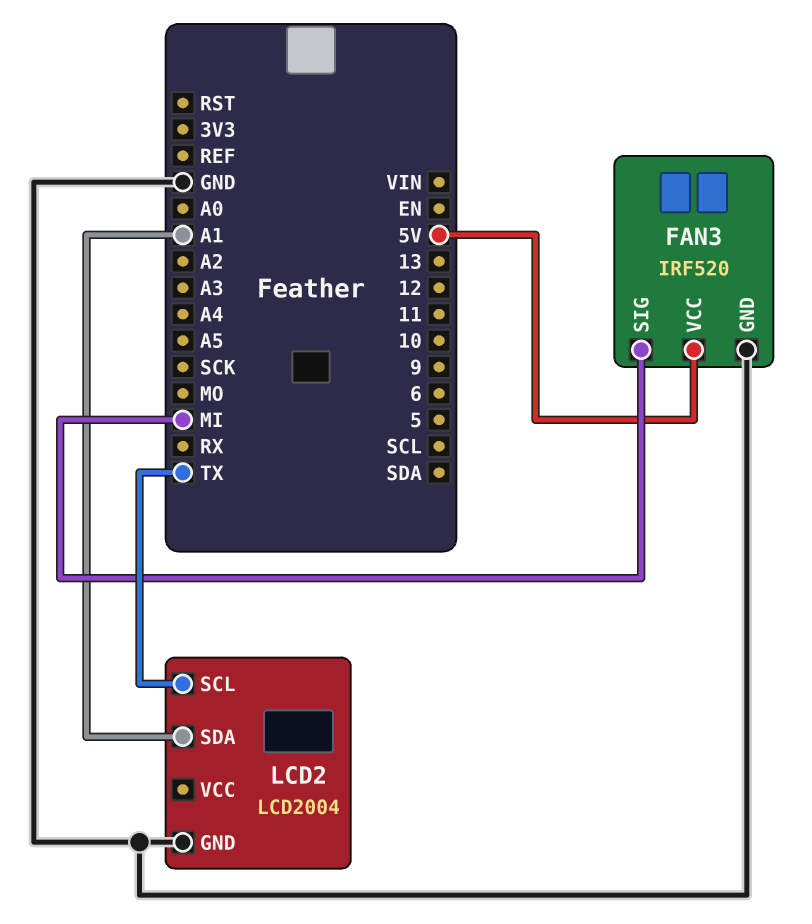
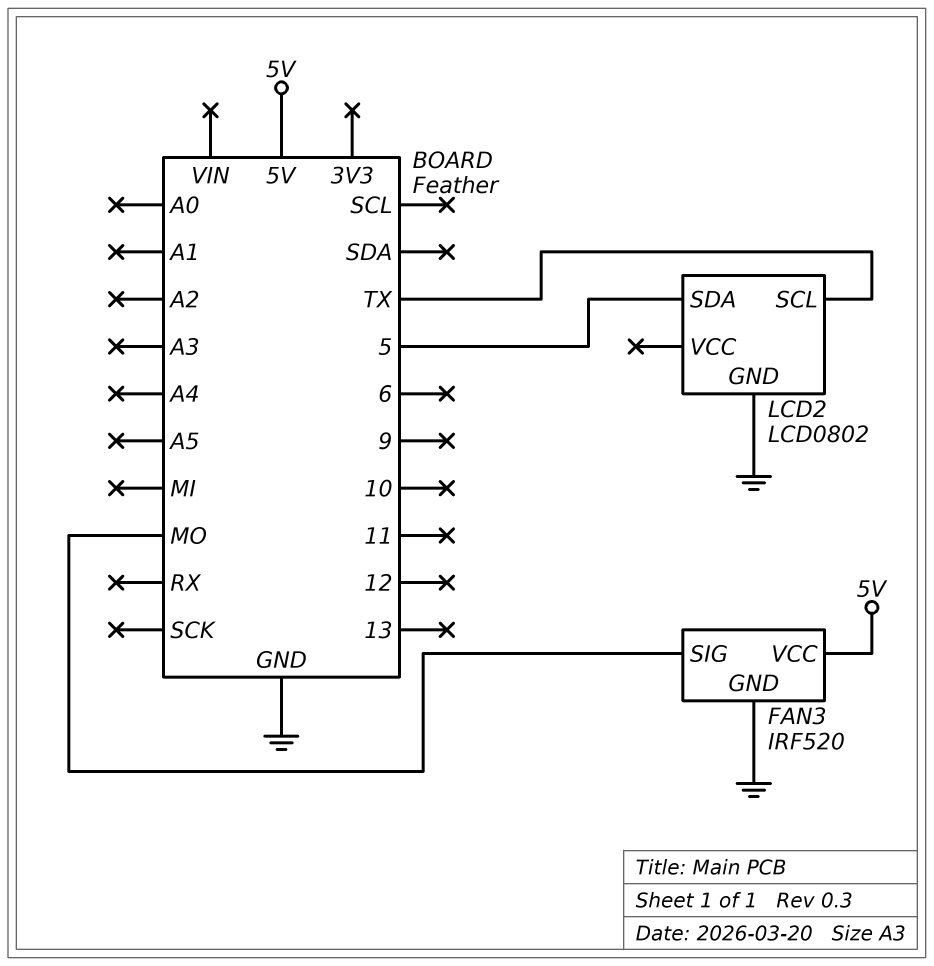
FAN3 pin SIG: MI -> MO
LCD2: LCD2004 -> LCD0802
LCD2 pin SDA: A1 -> 5

